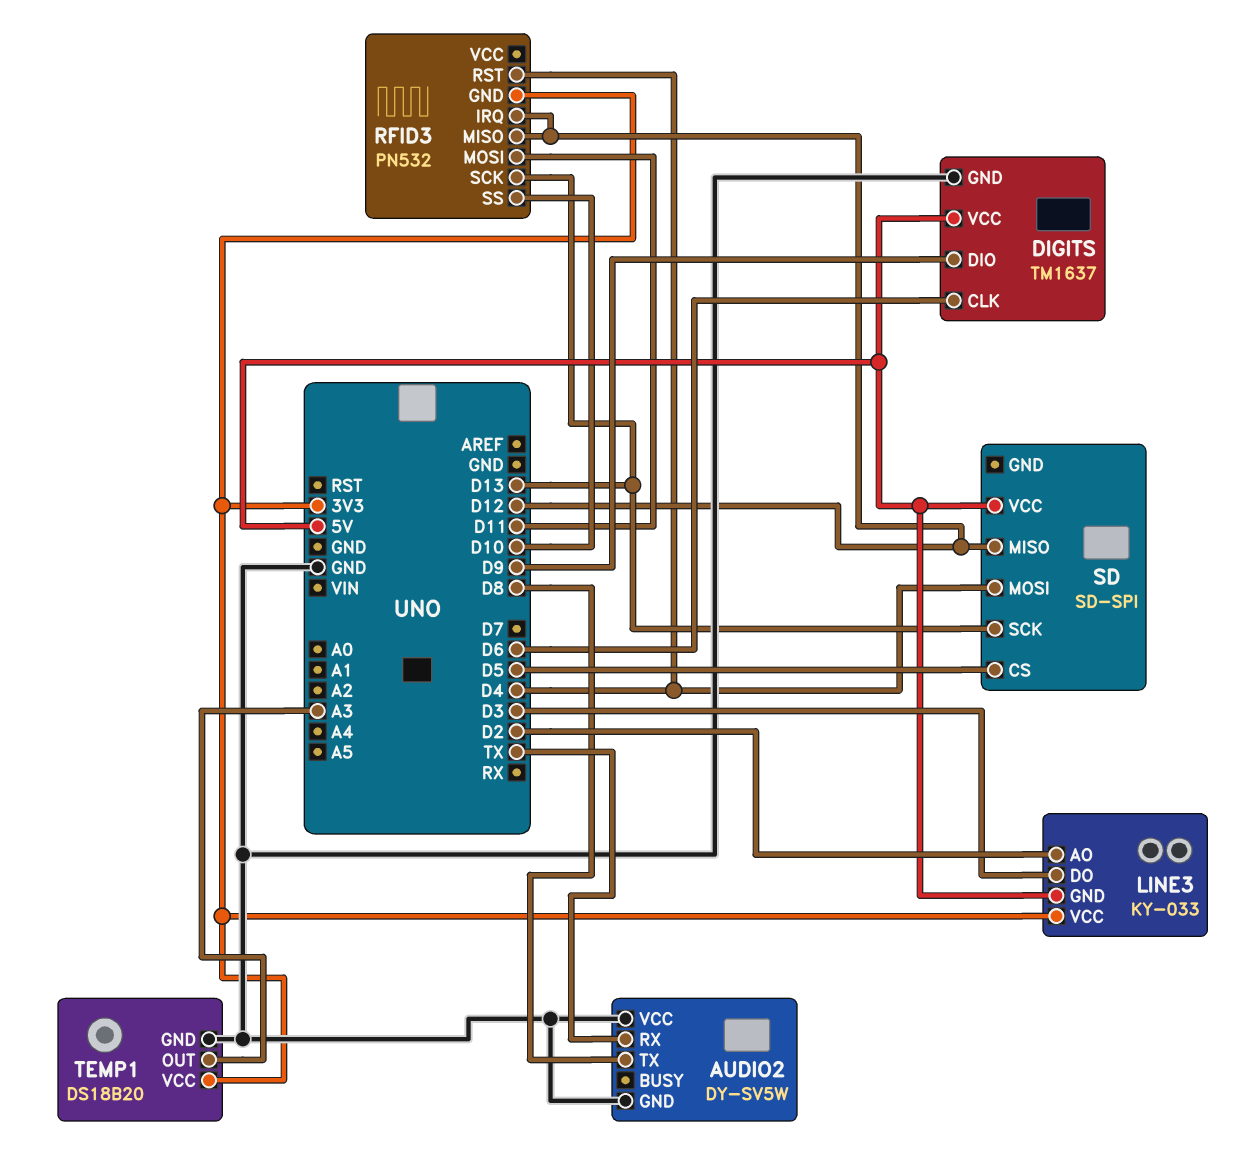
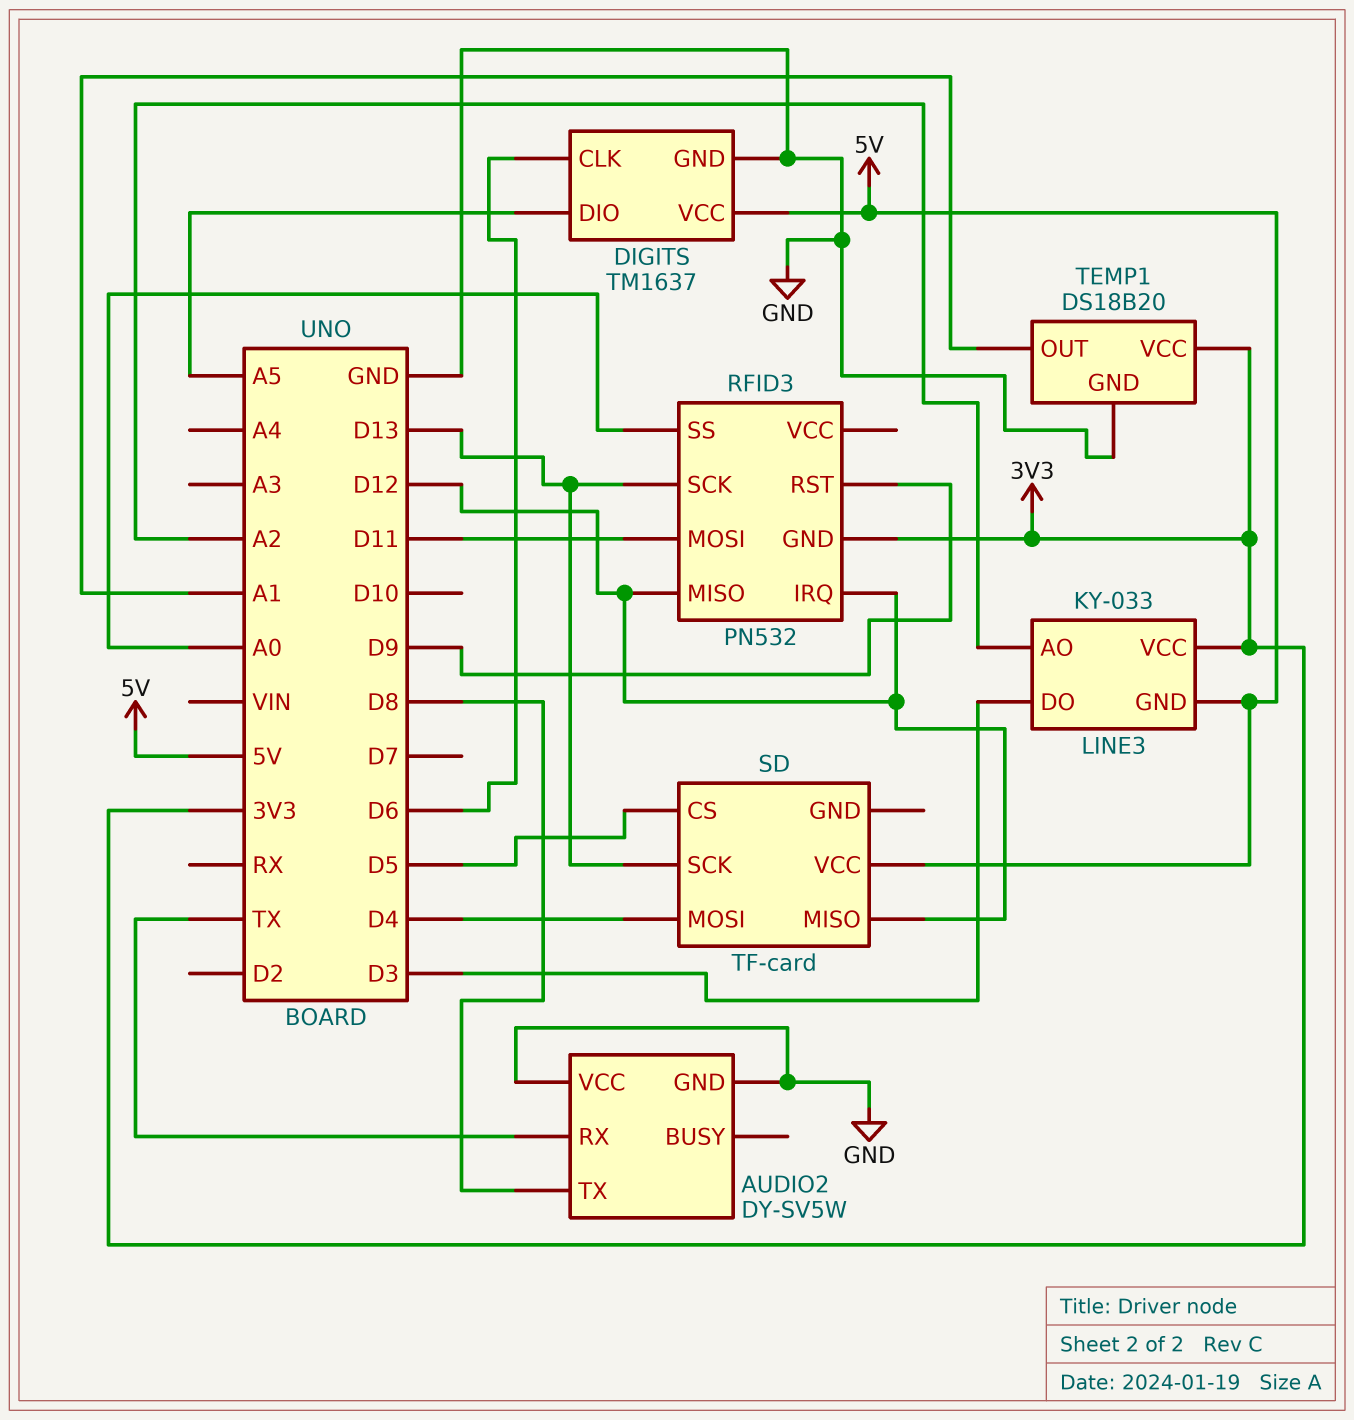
DIGITS pin DIO: D9 -> A5
LINE3 pin AO: D2 -> A2
RFID3 pin RST: D4 -> D9
RFID3 pin SS: D10 -> A0
SD: SD-SPI -> TF-card
TEMP1 pin OUT: A3 -> A1

